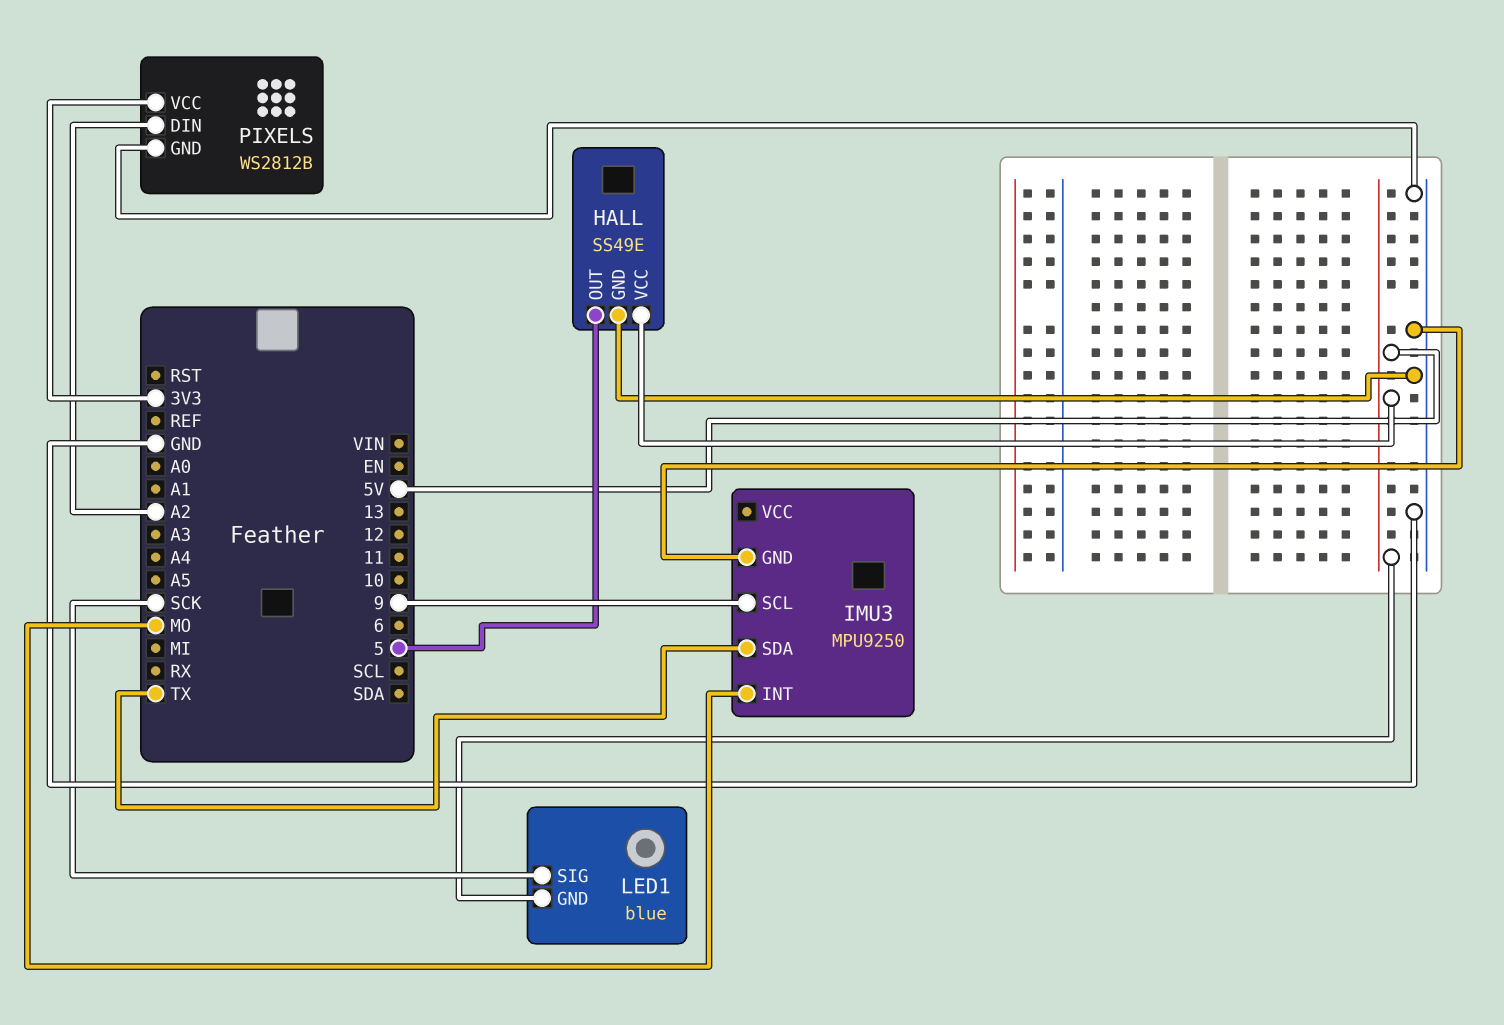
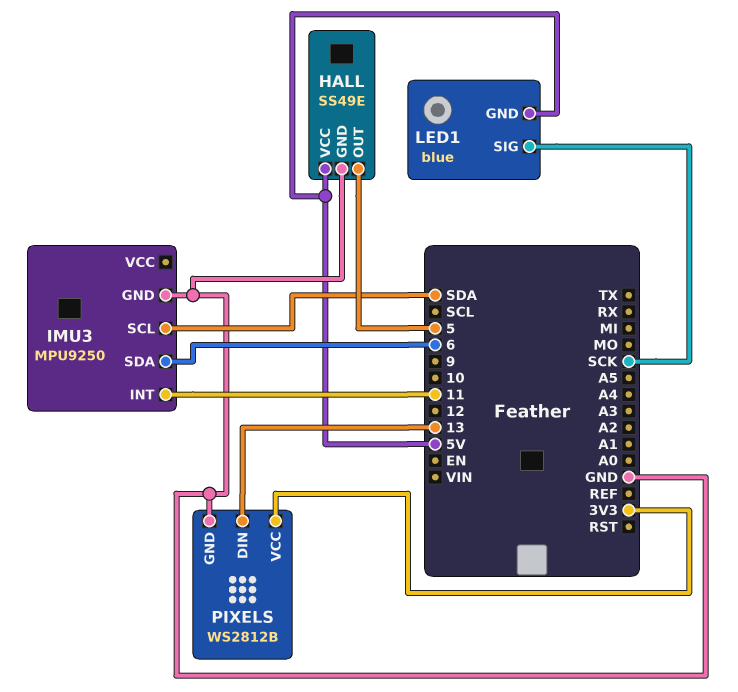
IMU3 pin INT: MO -> 11
IMU3 pin SCL: 9 -> SDA
IMU3 pin SDA: TX -> 6
PIXELS pin DIN: A2 -> 13

